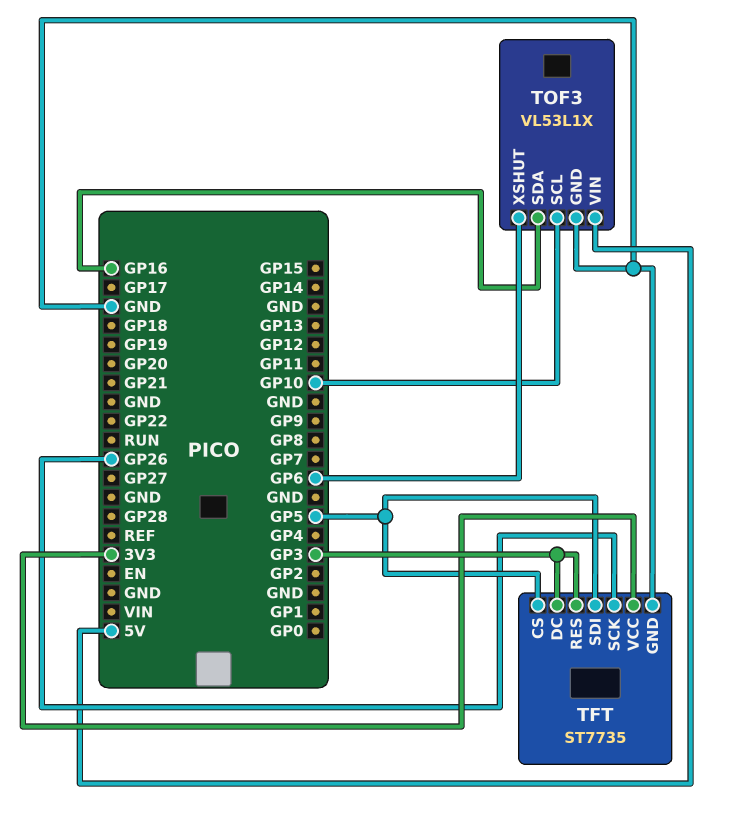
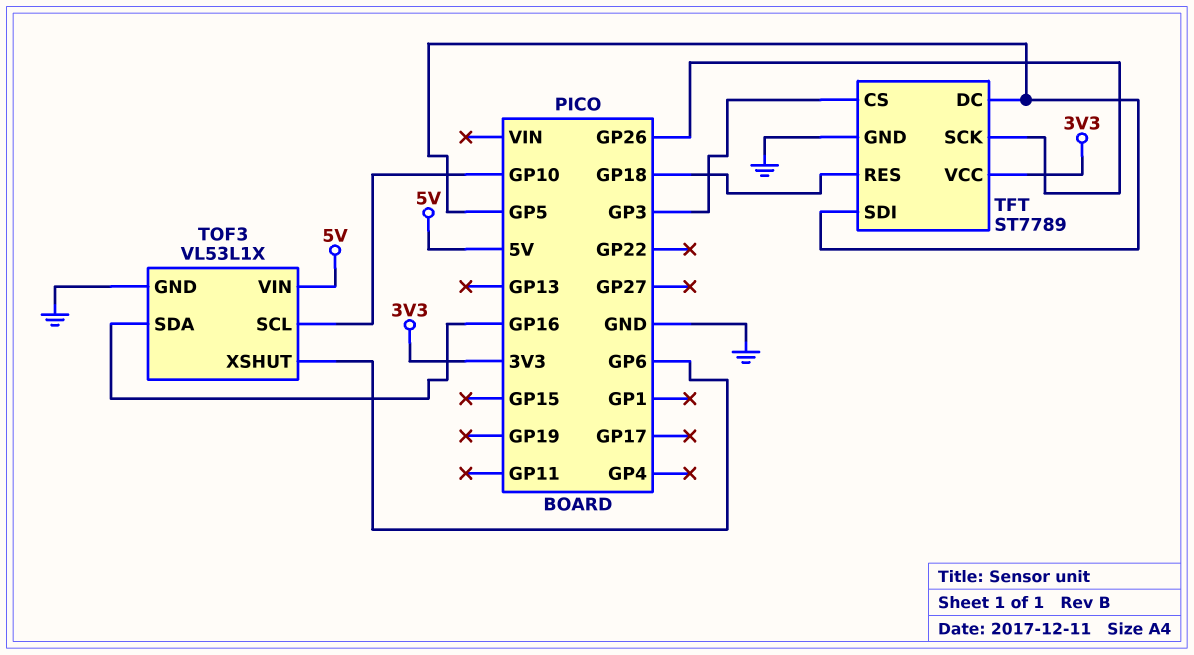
TFT: ST7735 -> ST7789
TFT pin CS: GP5 -> GP3
TFT pin DC: GP3 -> GP5
TFT pin RES: GP3 -> GP18

